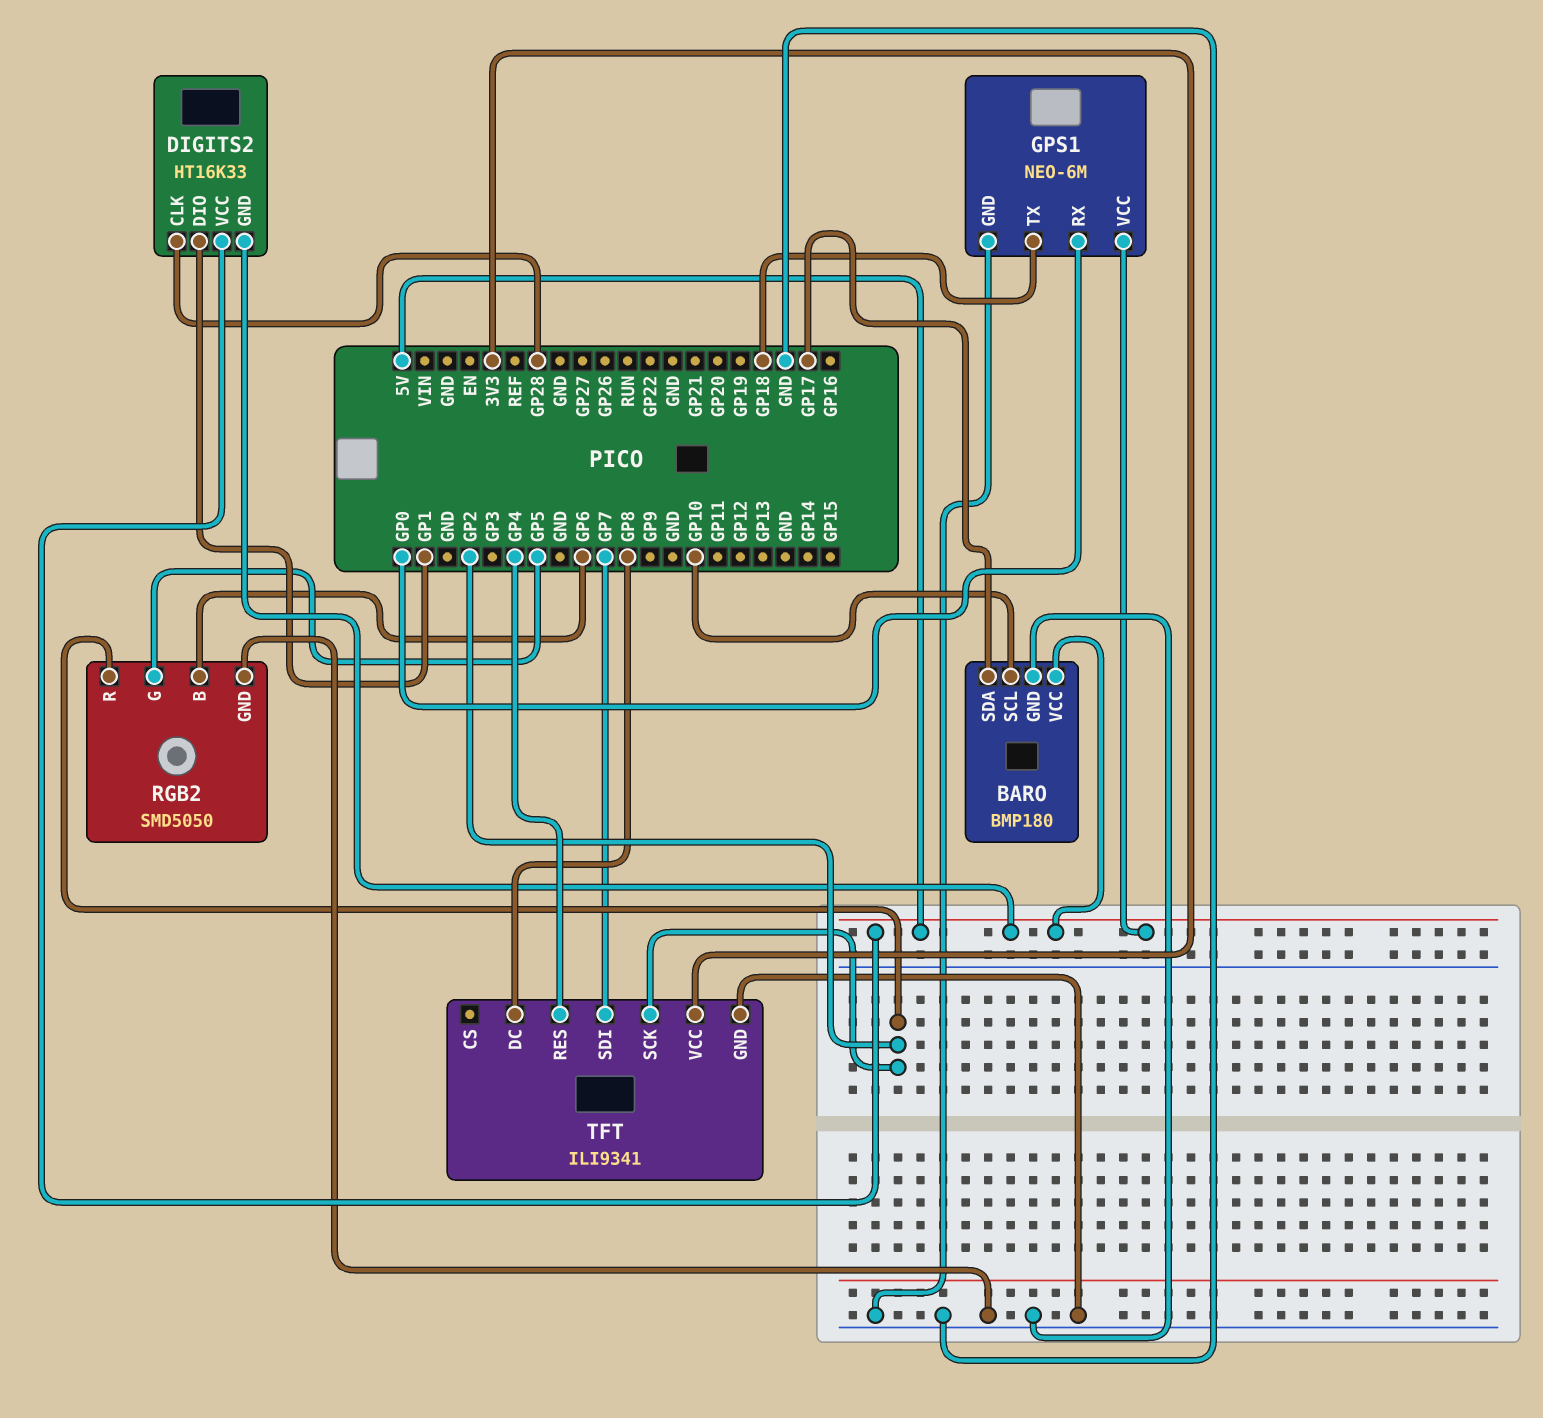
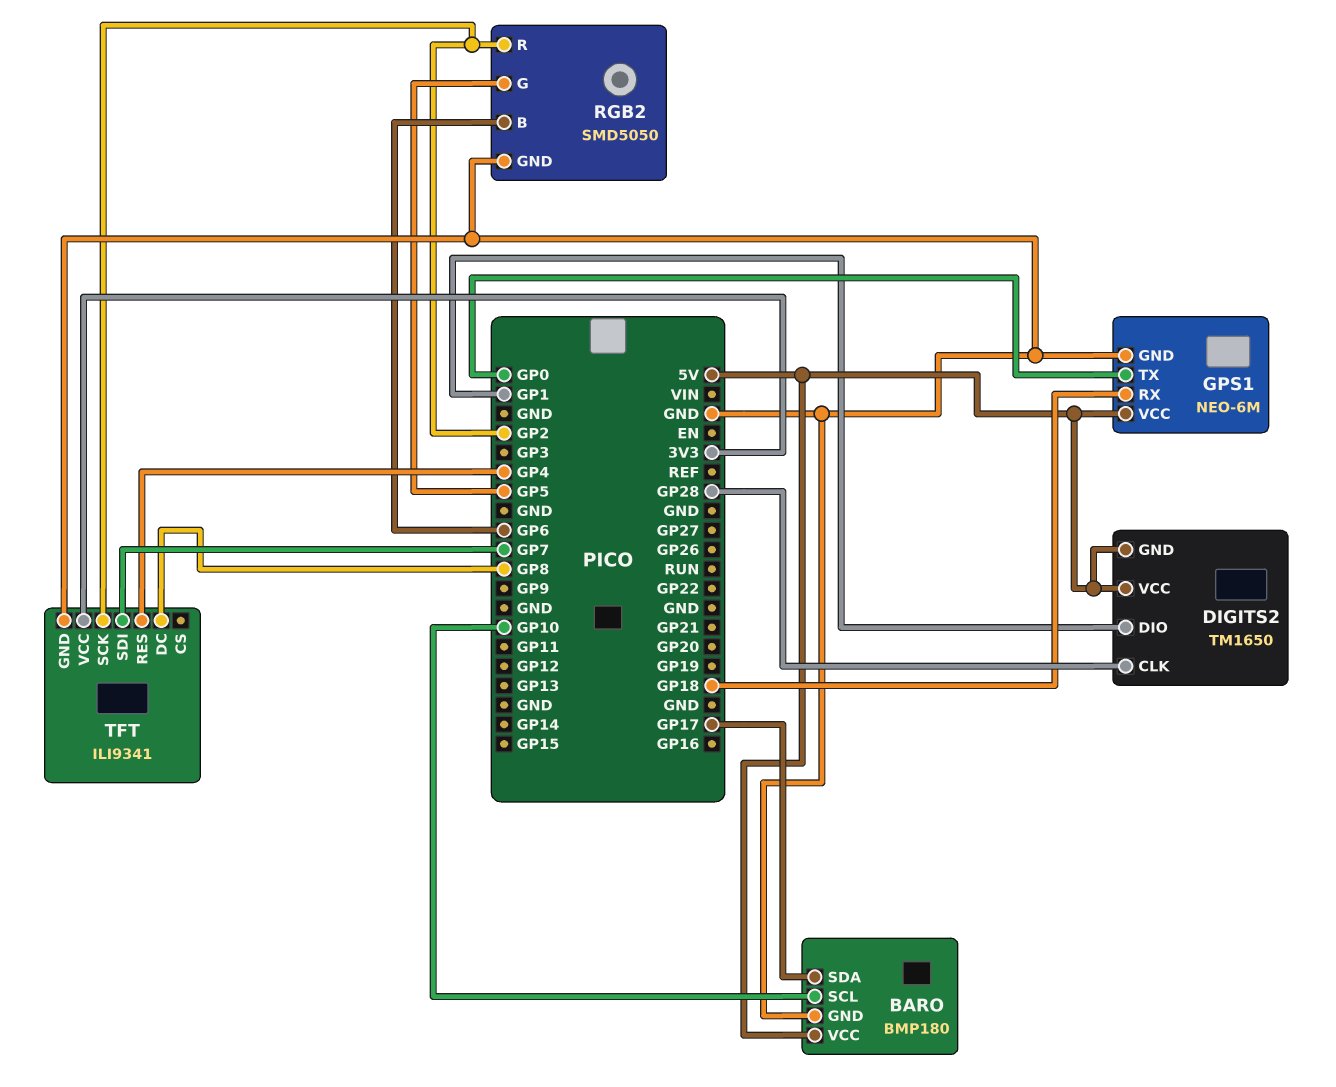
DIGITS2: HT16K33 -> TM1650
GPS1 pin RX: GP0 -> GP18
GPS1 pin TX: GP18 -> GP0

